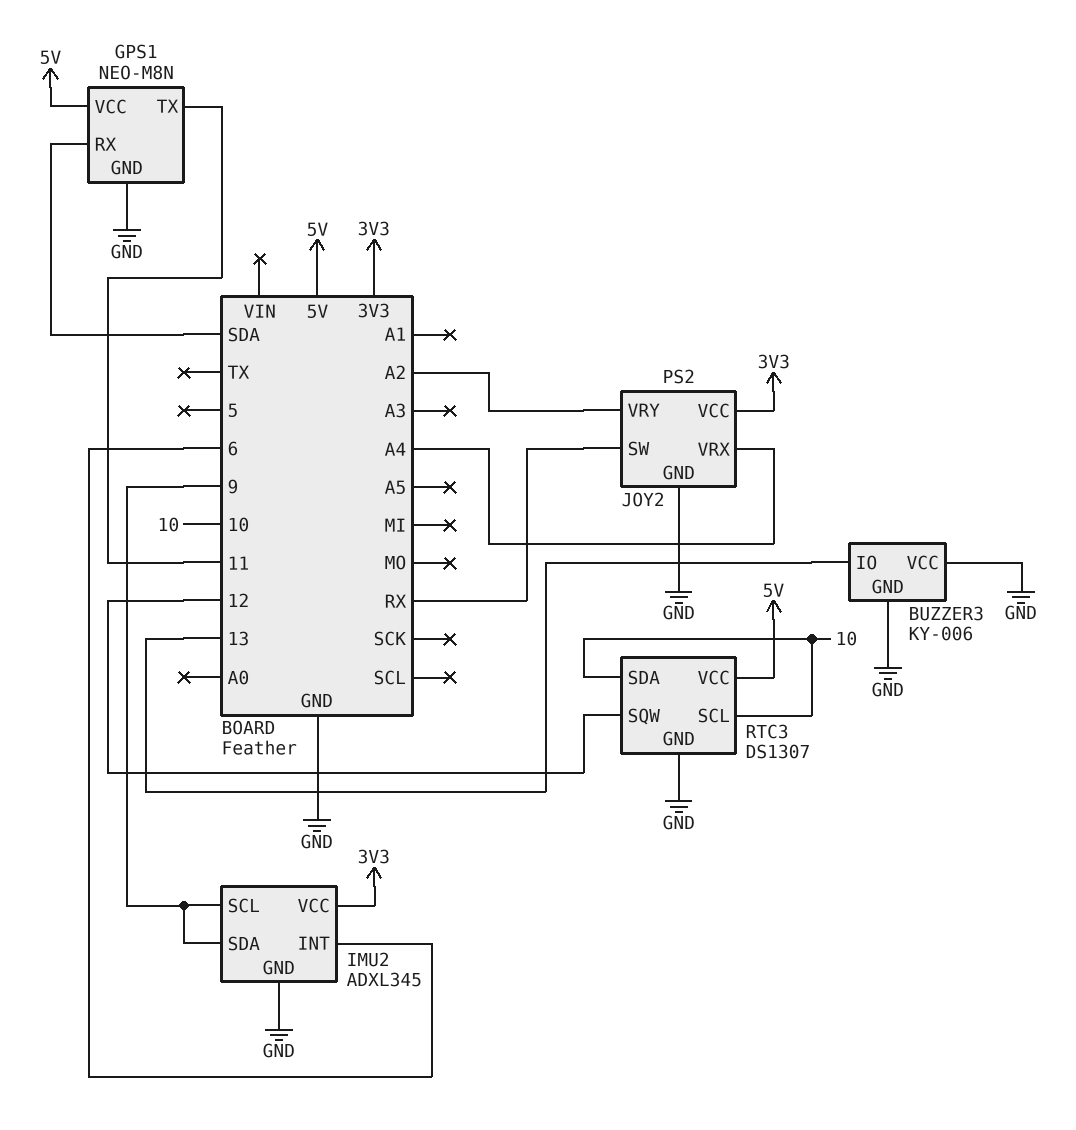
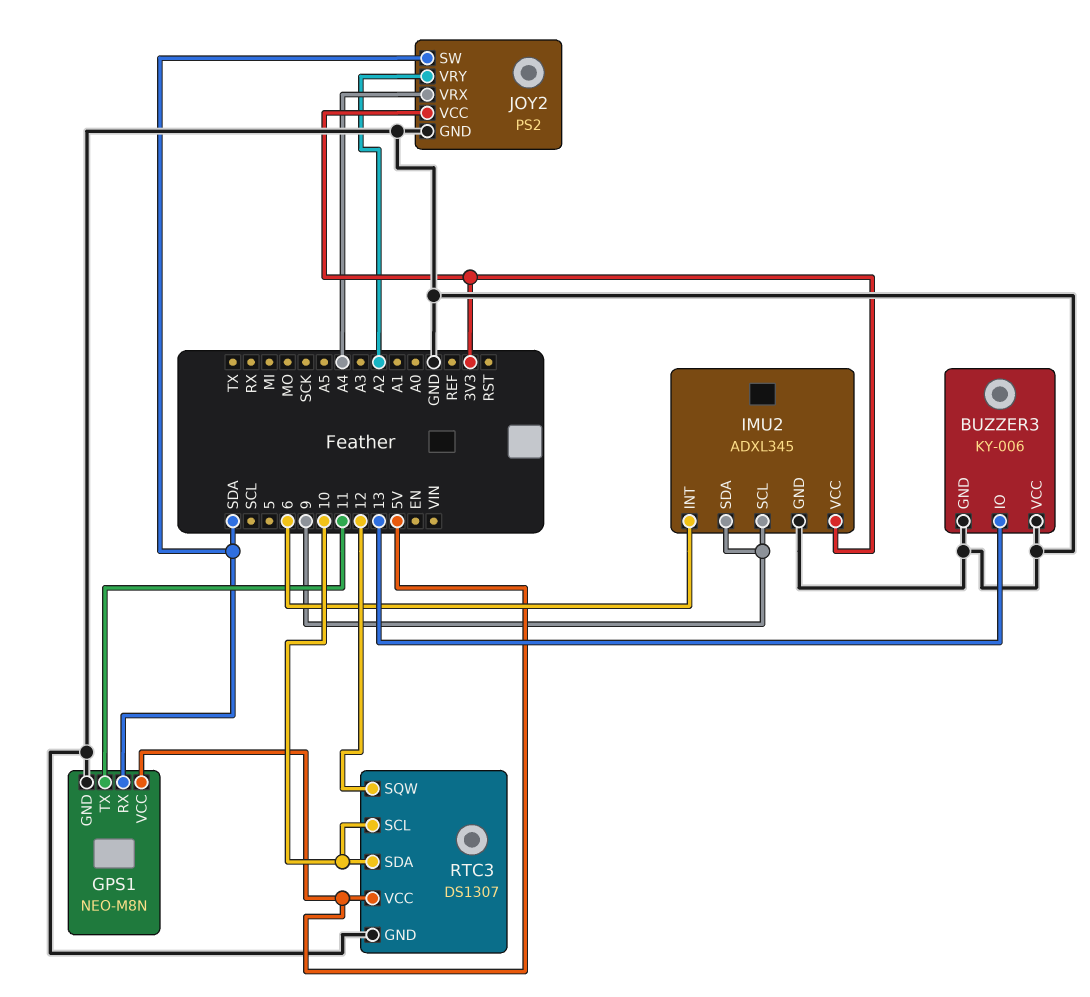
JOY2 pin SW: RX -> SDA

